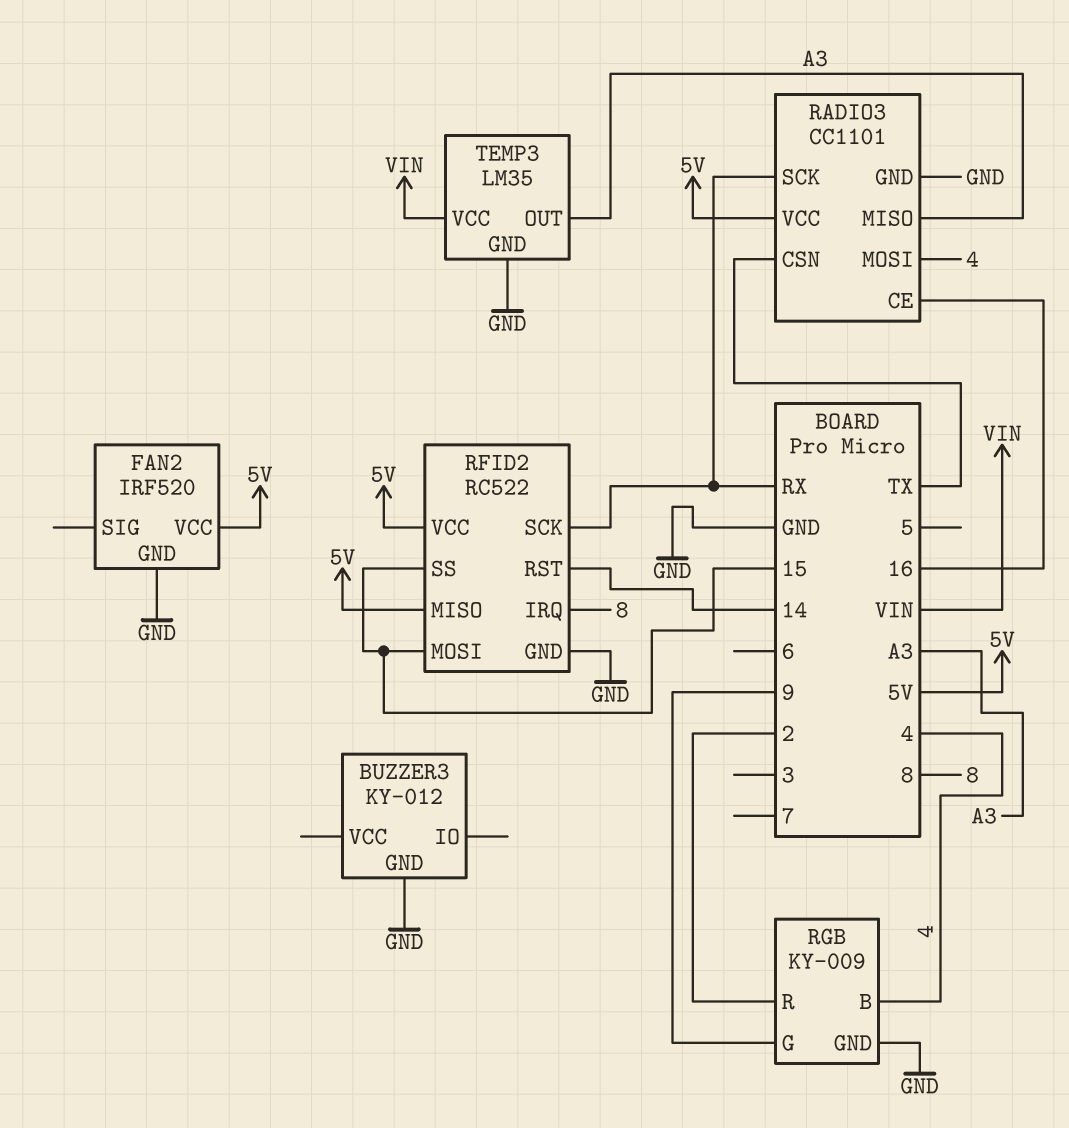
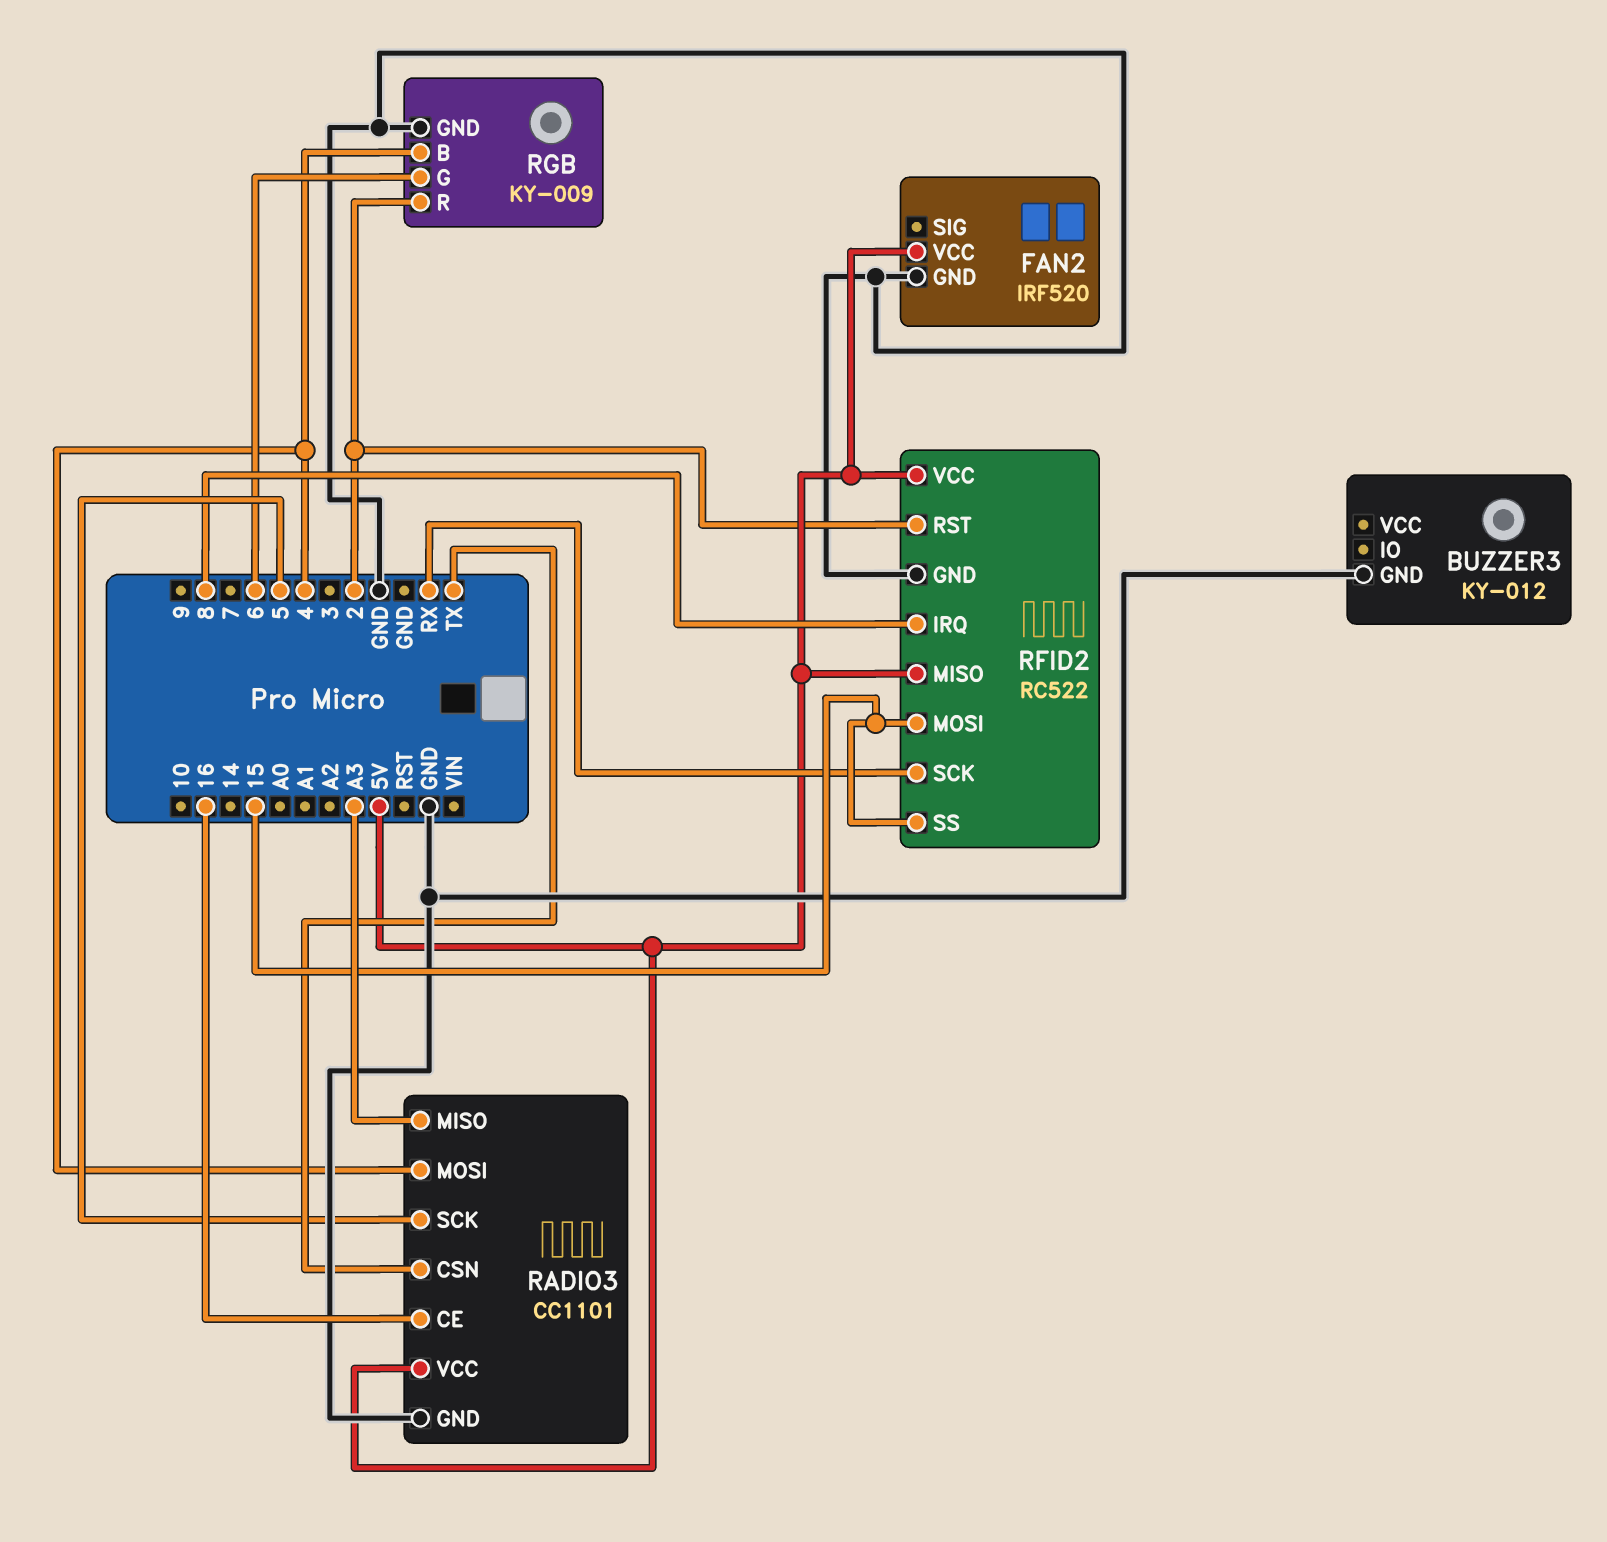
RADIO3 pin SCK: RX -> 5
RFID2 pin RST: 14 -> 2
RGB pin G: 9 -> 6
TEMP3: LM35 -> none
TEMP3 pin GND: GND -> none
TEMP3 pin OUT: A3 -> none
TEMP3 pin VCC: VIN -> none

